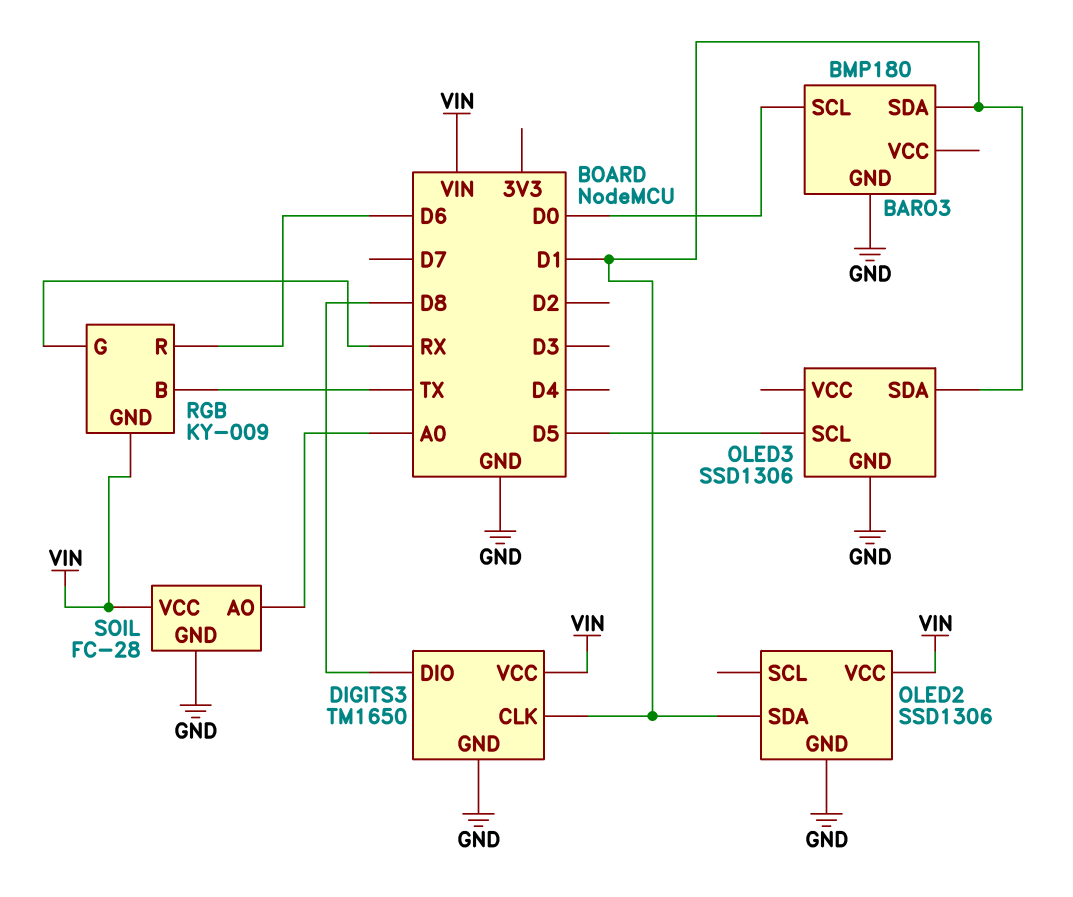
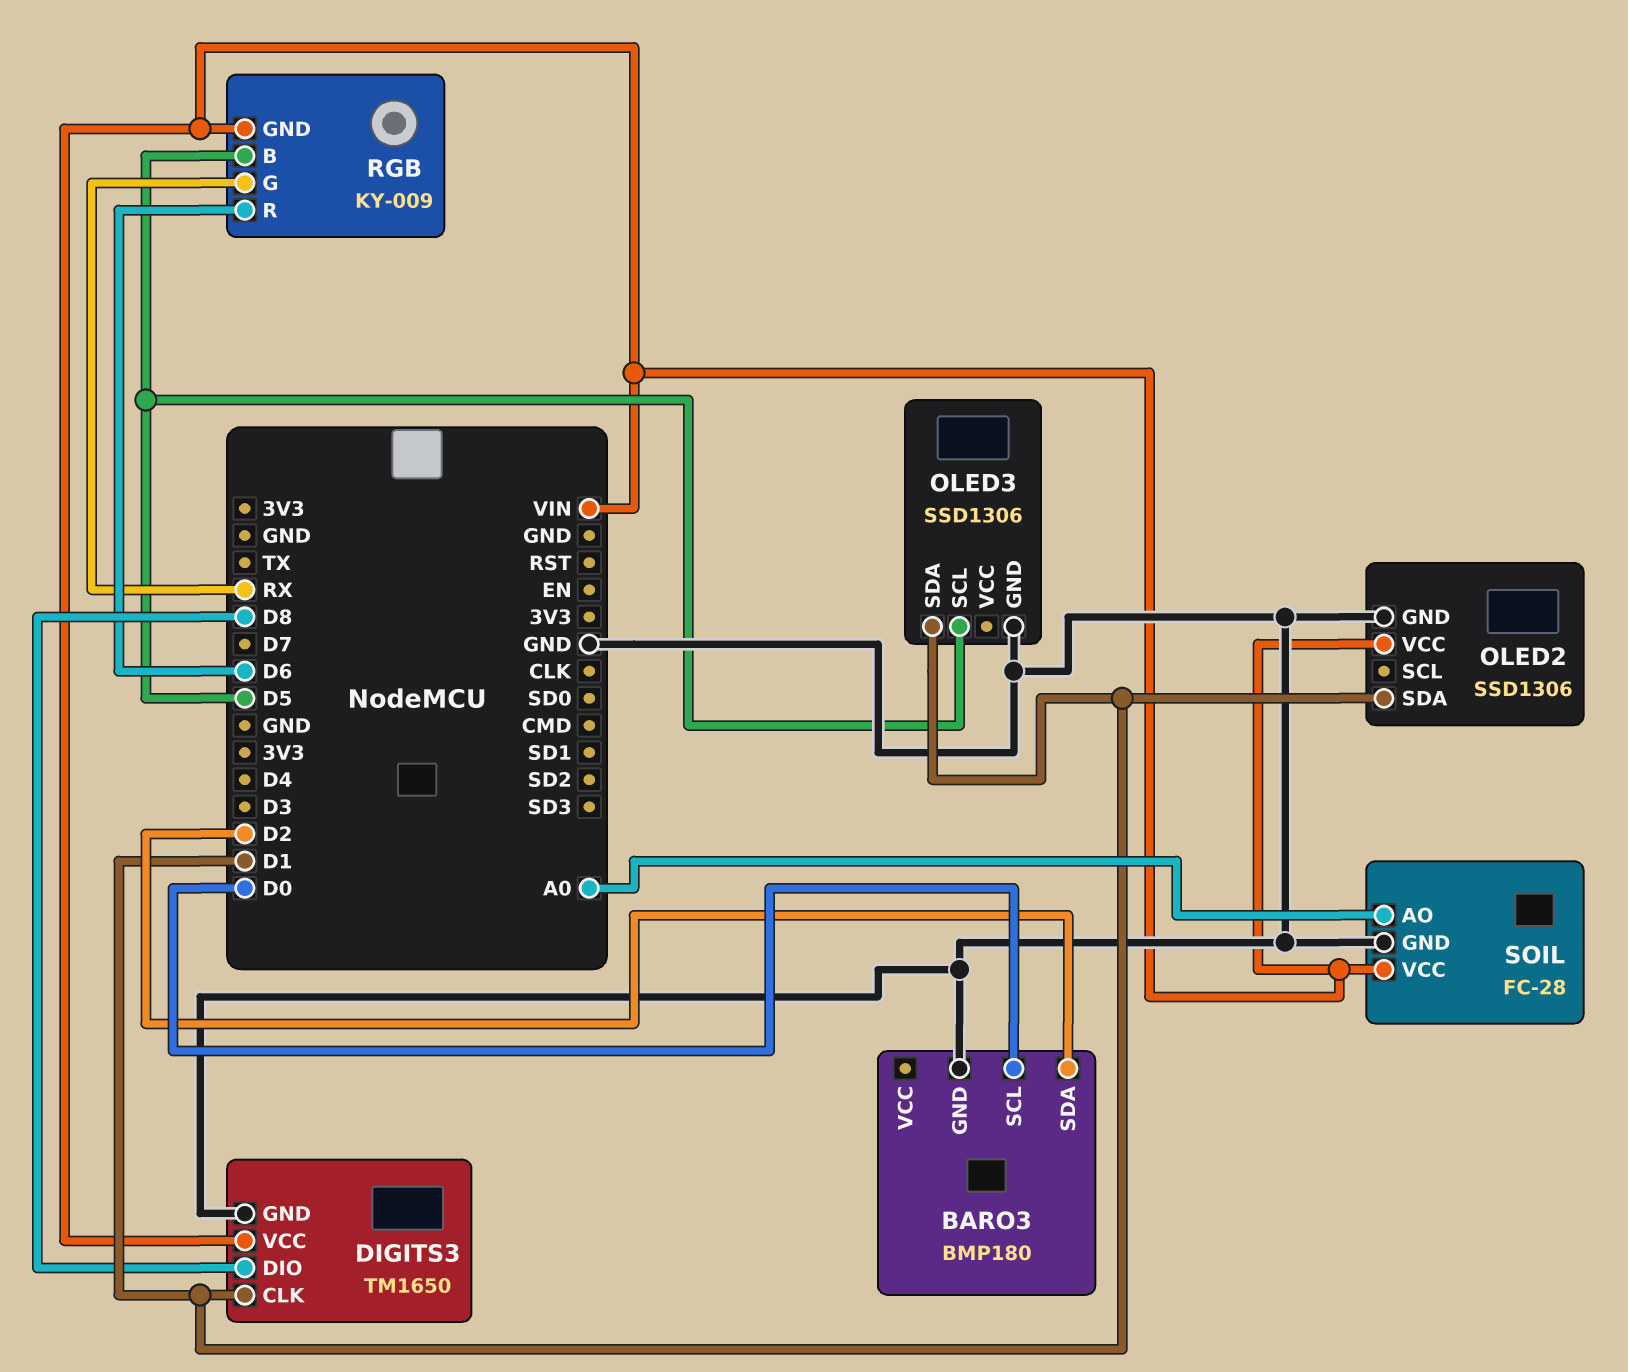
BARO3 pin SDA: D1 -> D2
RGB pin B: TX -> D5

